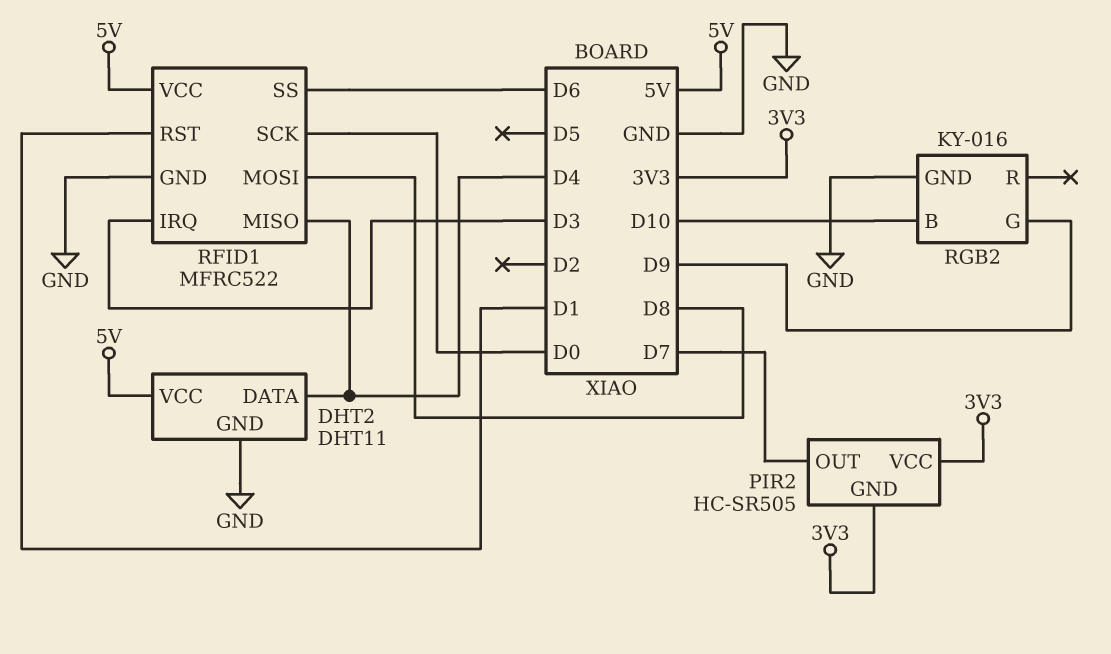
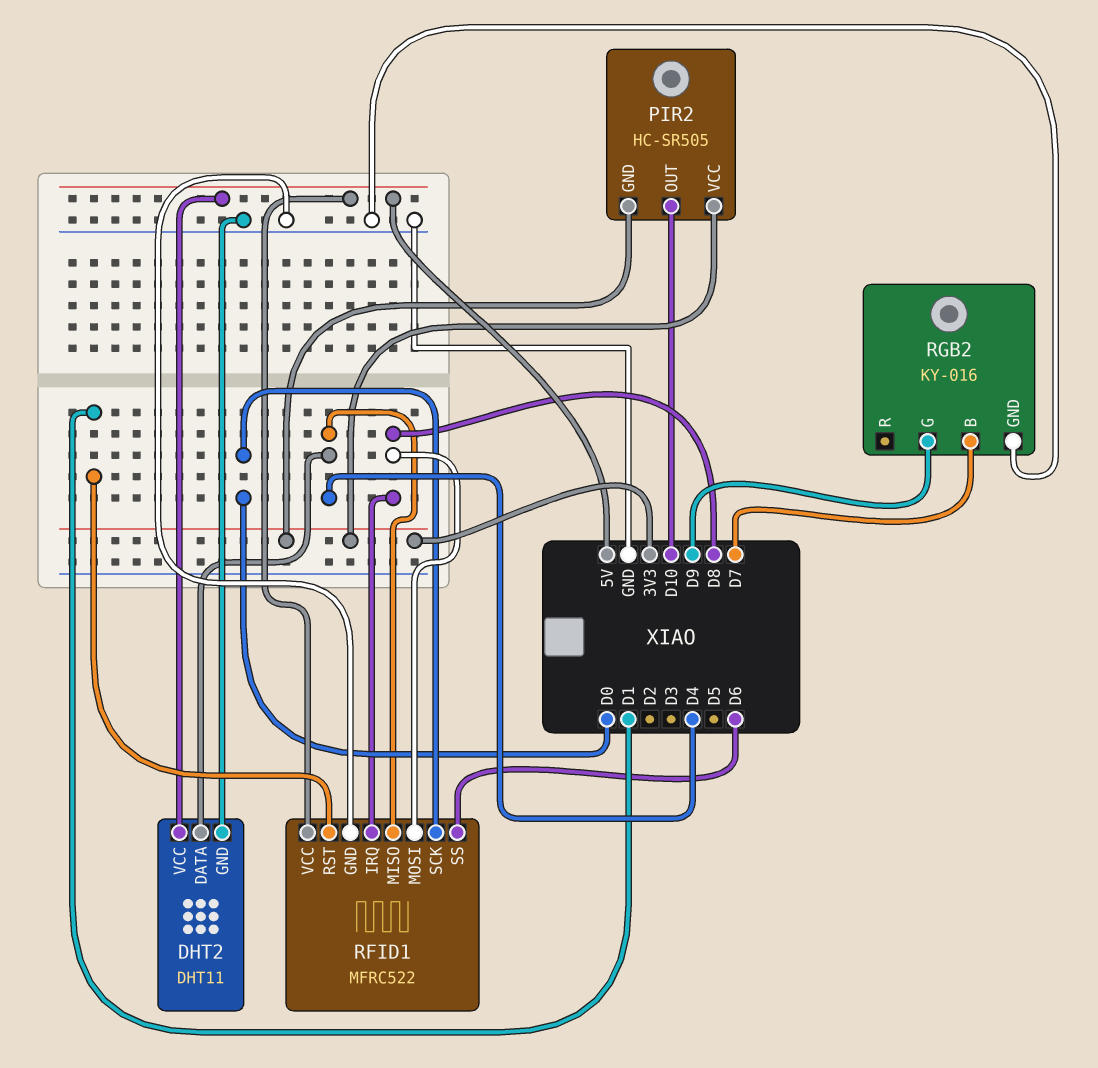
PIR2 pin OUT: D7 -> D10
RFID1 pin IRQ: D3 -> D8
RGB2 pin B: D10 -> D7

